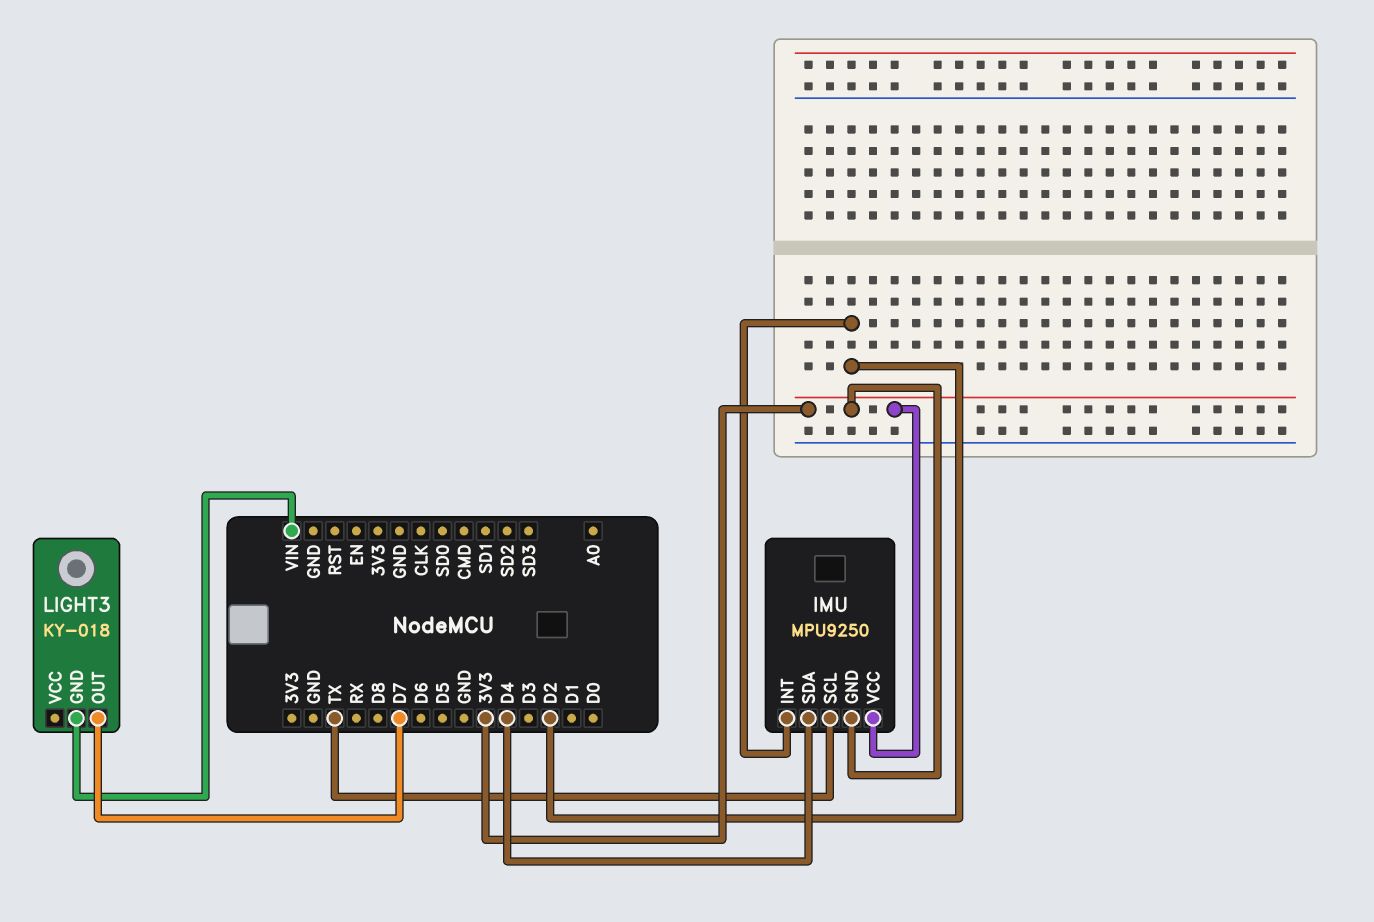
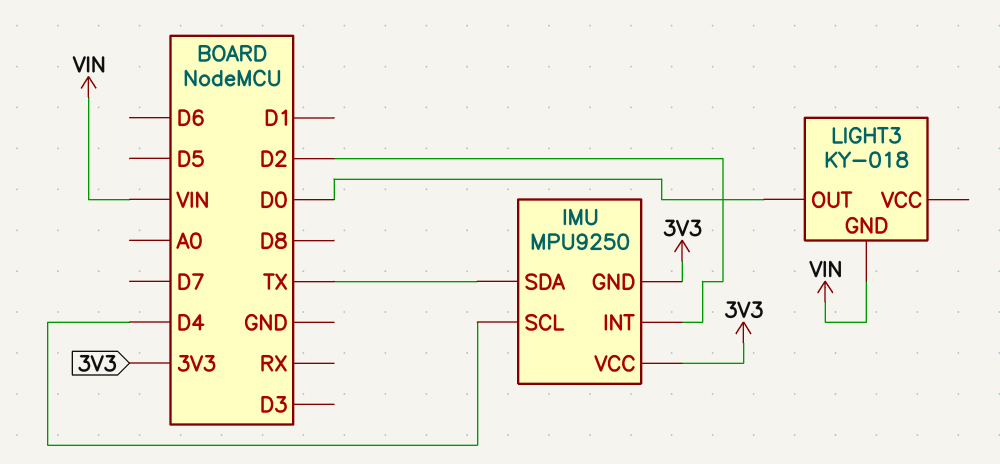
IMU pin SCL: TX -> D4
IMU pin SDA: D4 -> TX
LIGHT3 pin OUT: D7 -> D0

